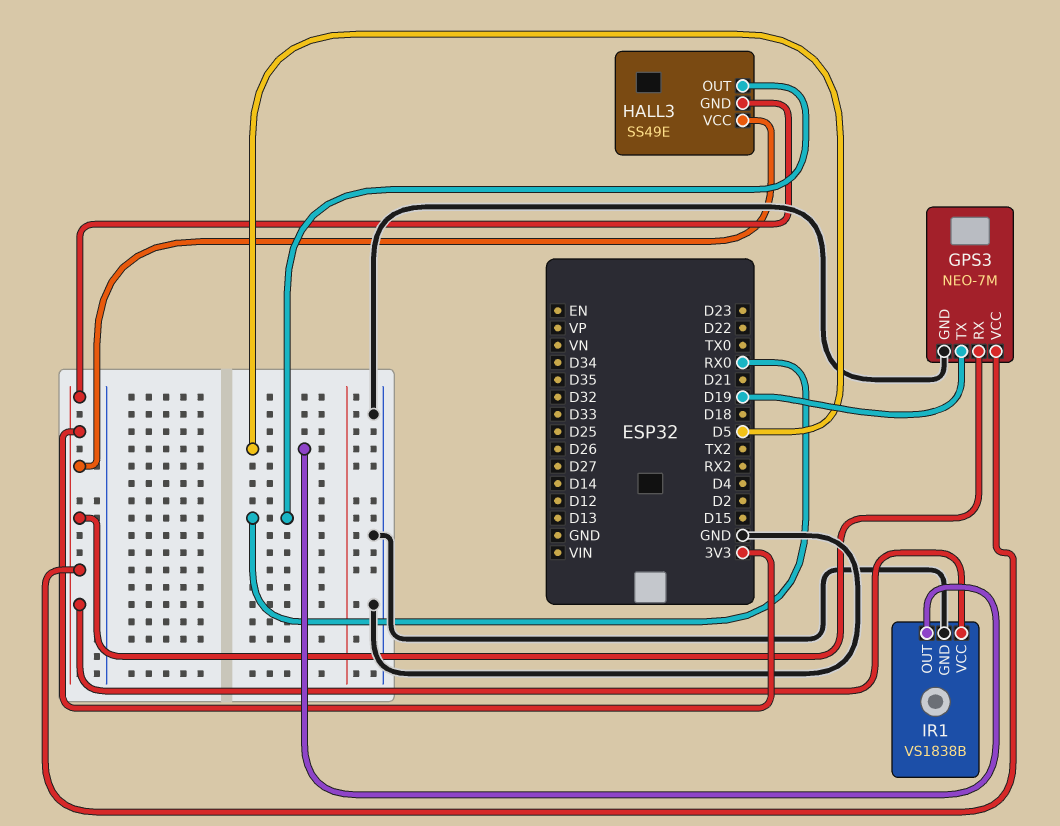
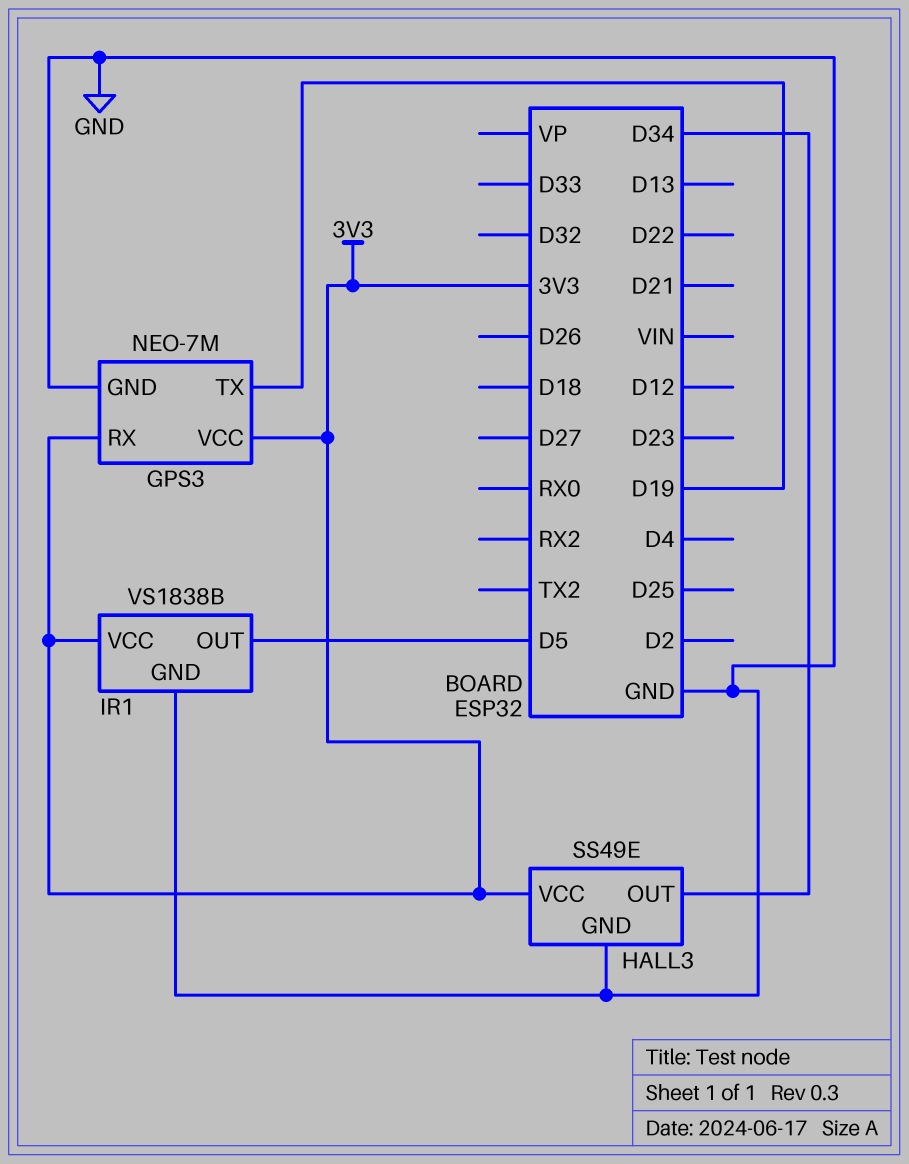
HALL3 pin GND: 3V3 -> GND
HALL3 pin OUT: RX0 -> D34

